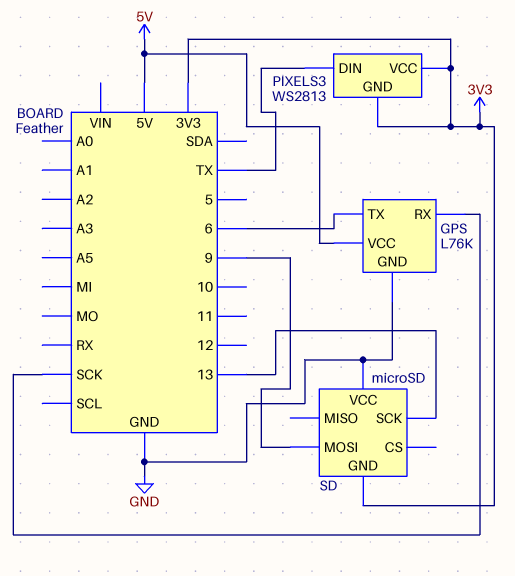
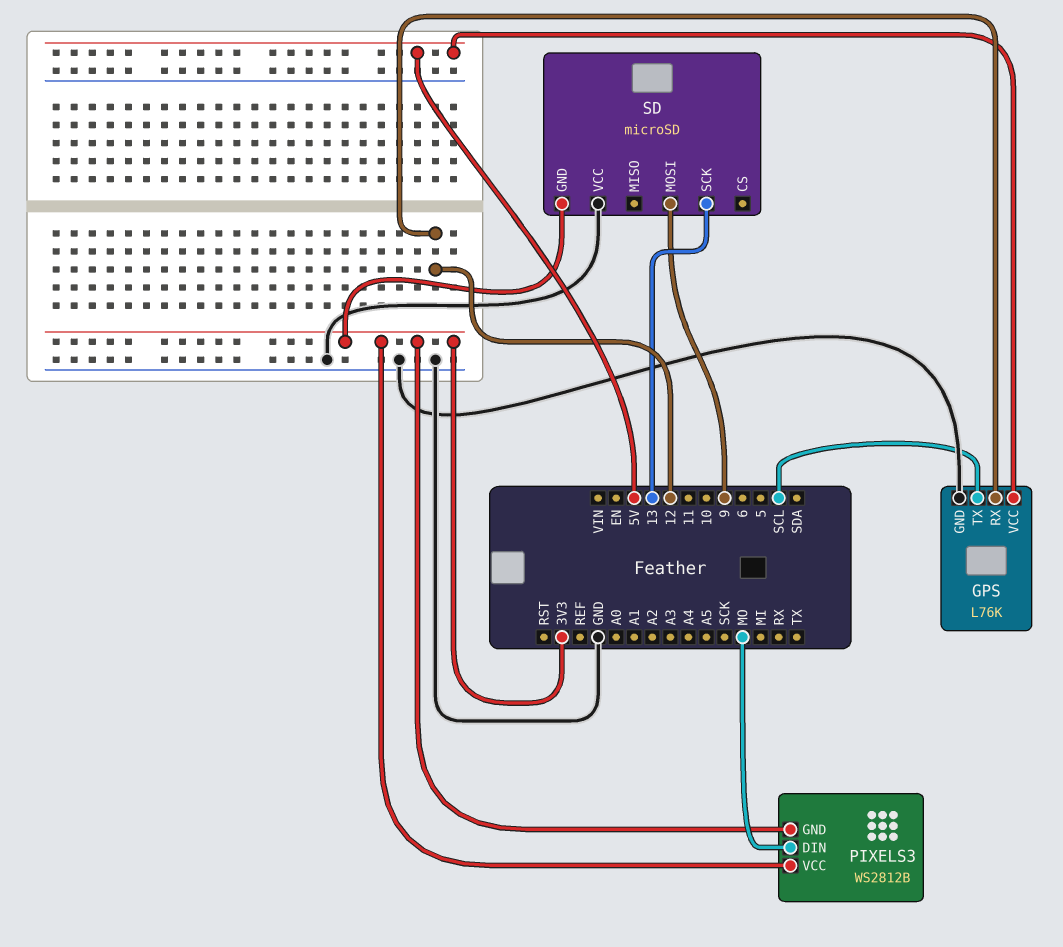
GPS pin RX: SCK -> 12
GPS pin TX: 6 -> SCL
PIXELS3: WS2813 -> WS2812B
PIXELS3 pin DIN: TX -> MO

